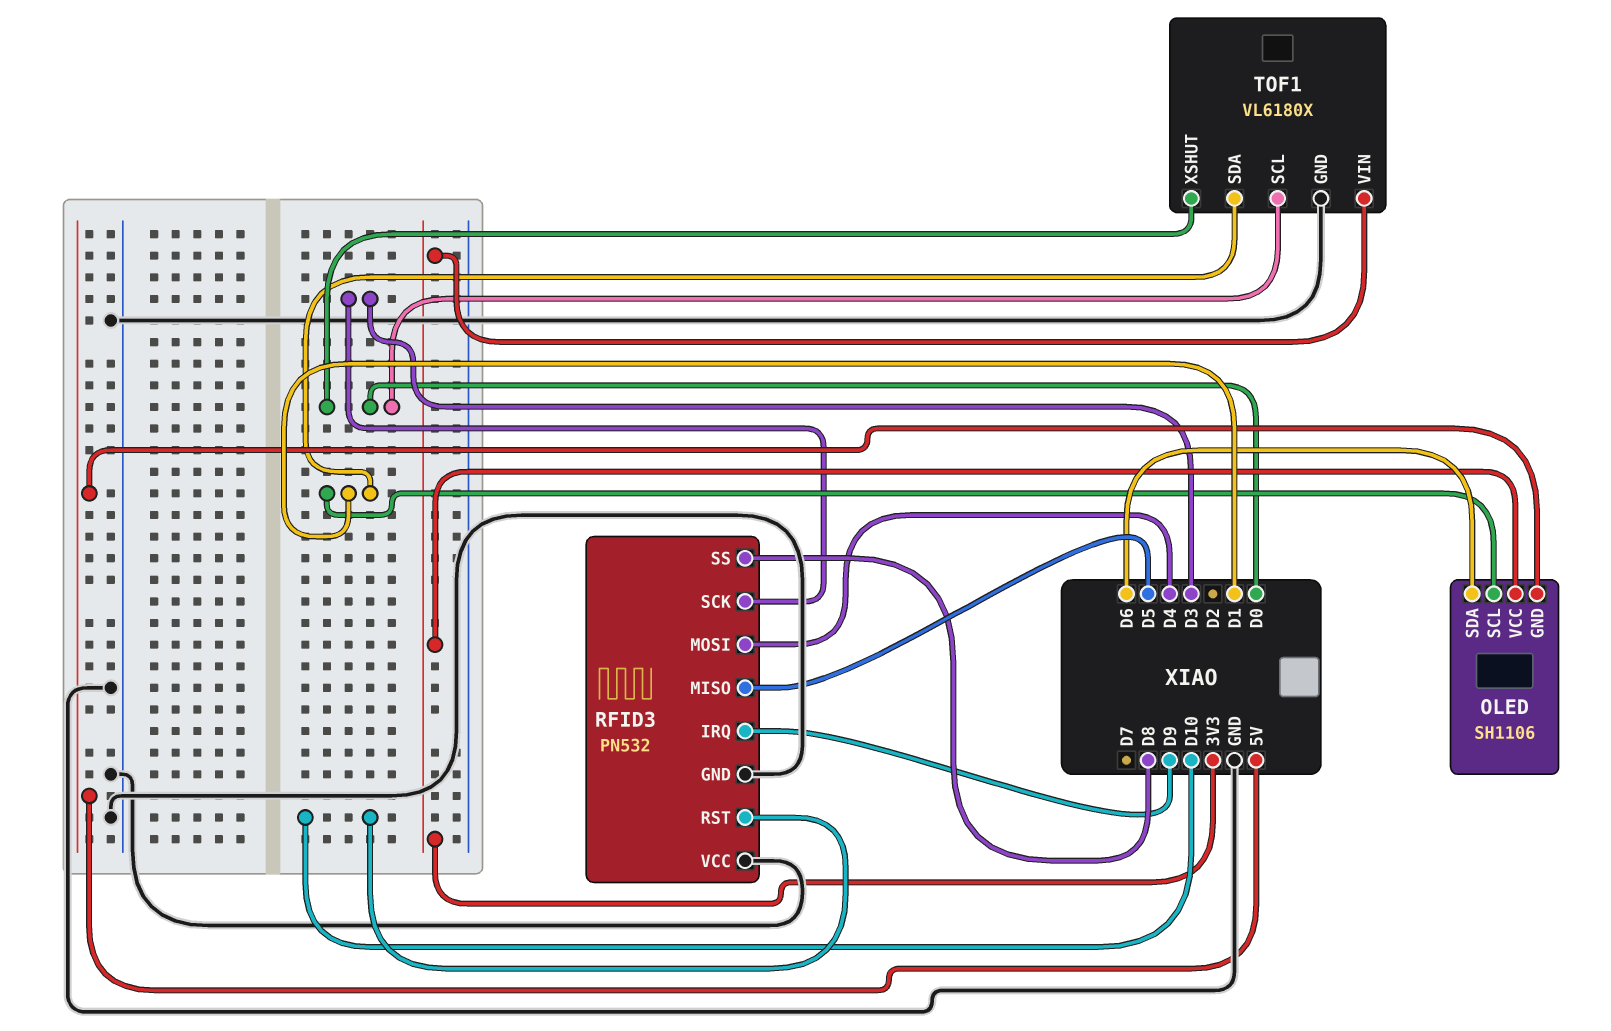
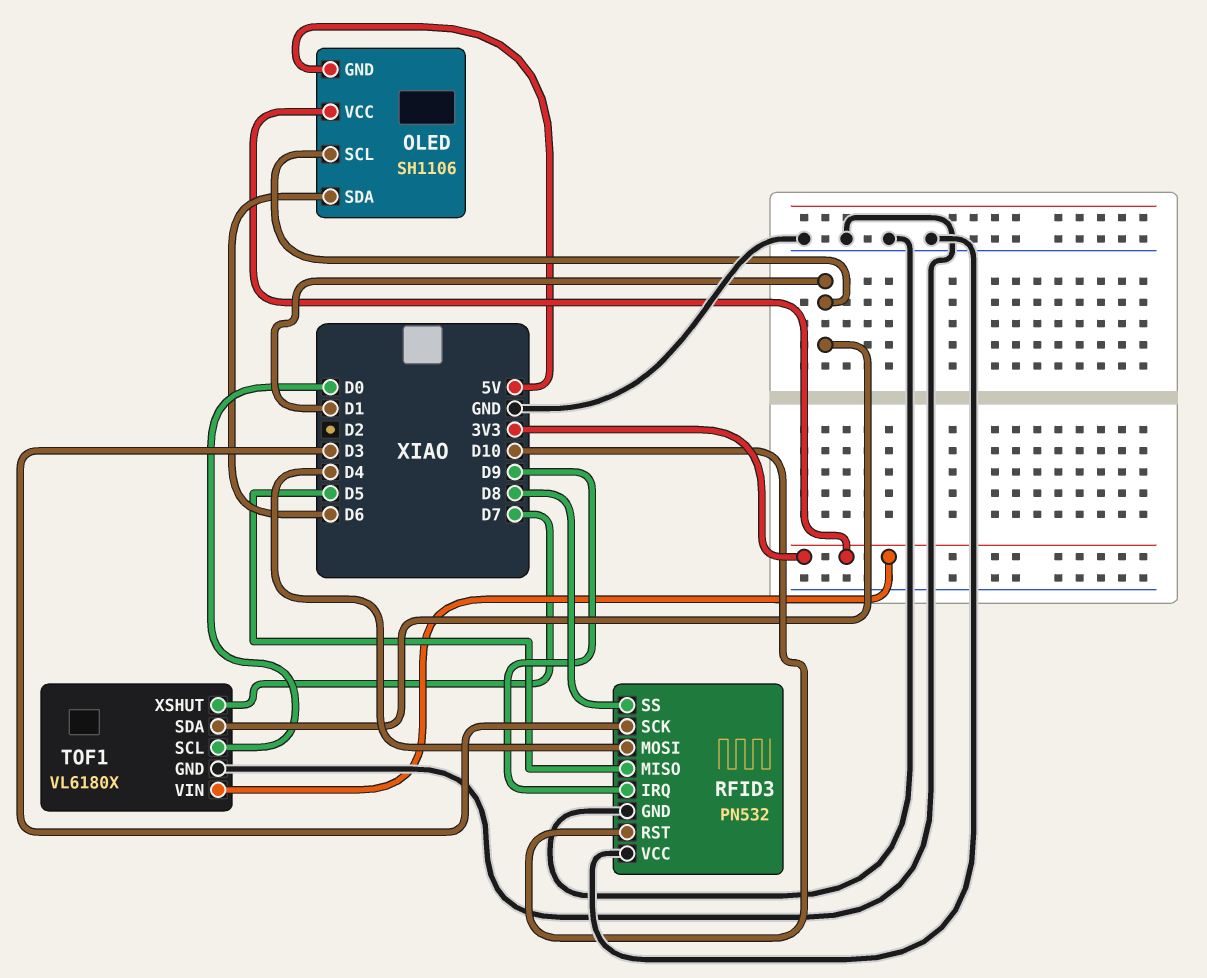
TOF1 pin XSHUT: D0 -> D7

